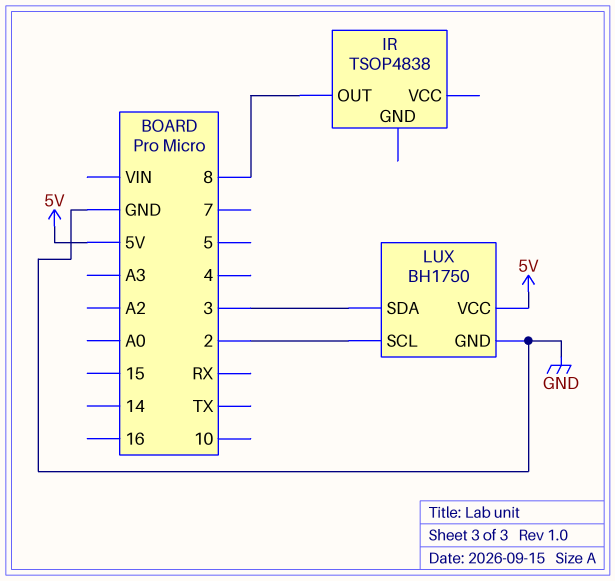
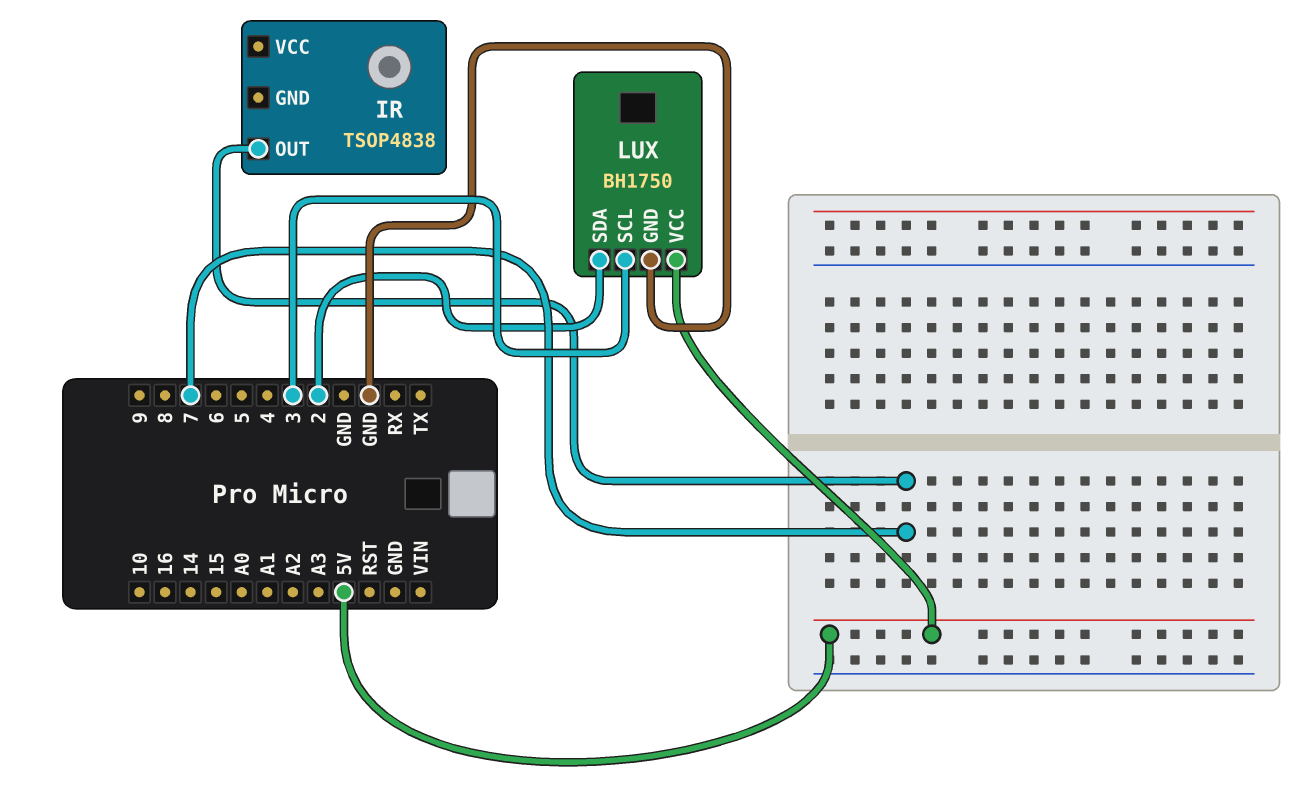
IR pin OUT: 8 -> 7
LUX pin SCL: 2 -> 3
LUX pin SDA: 3 -> 2

